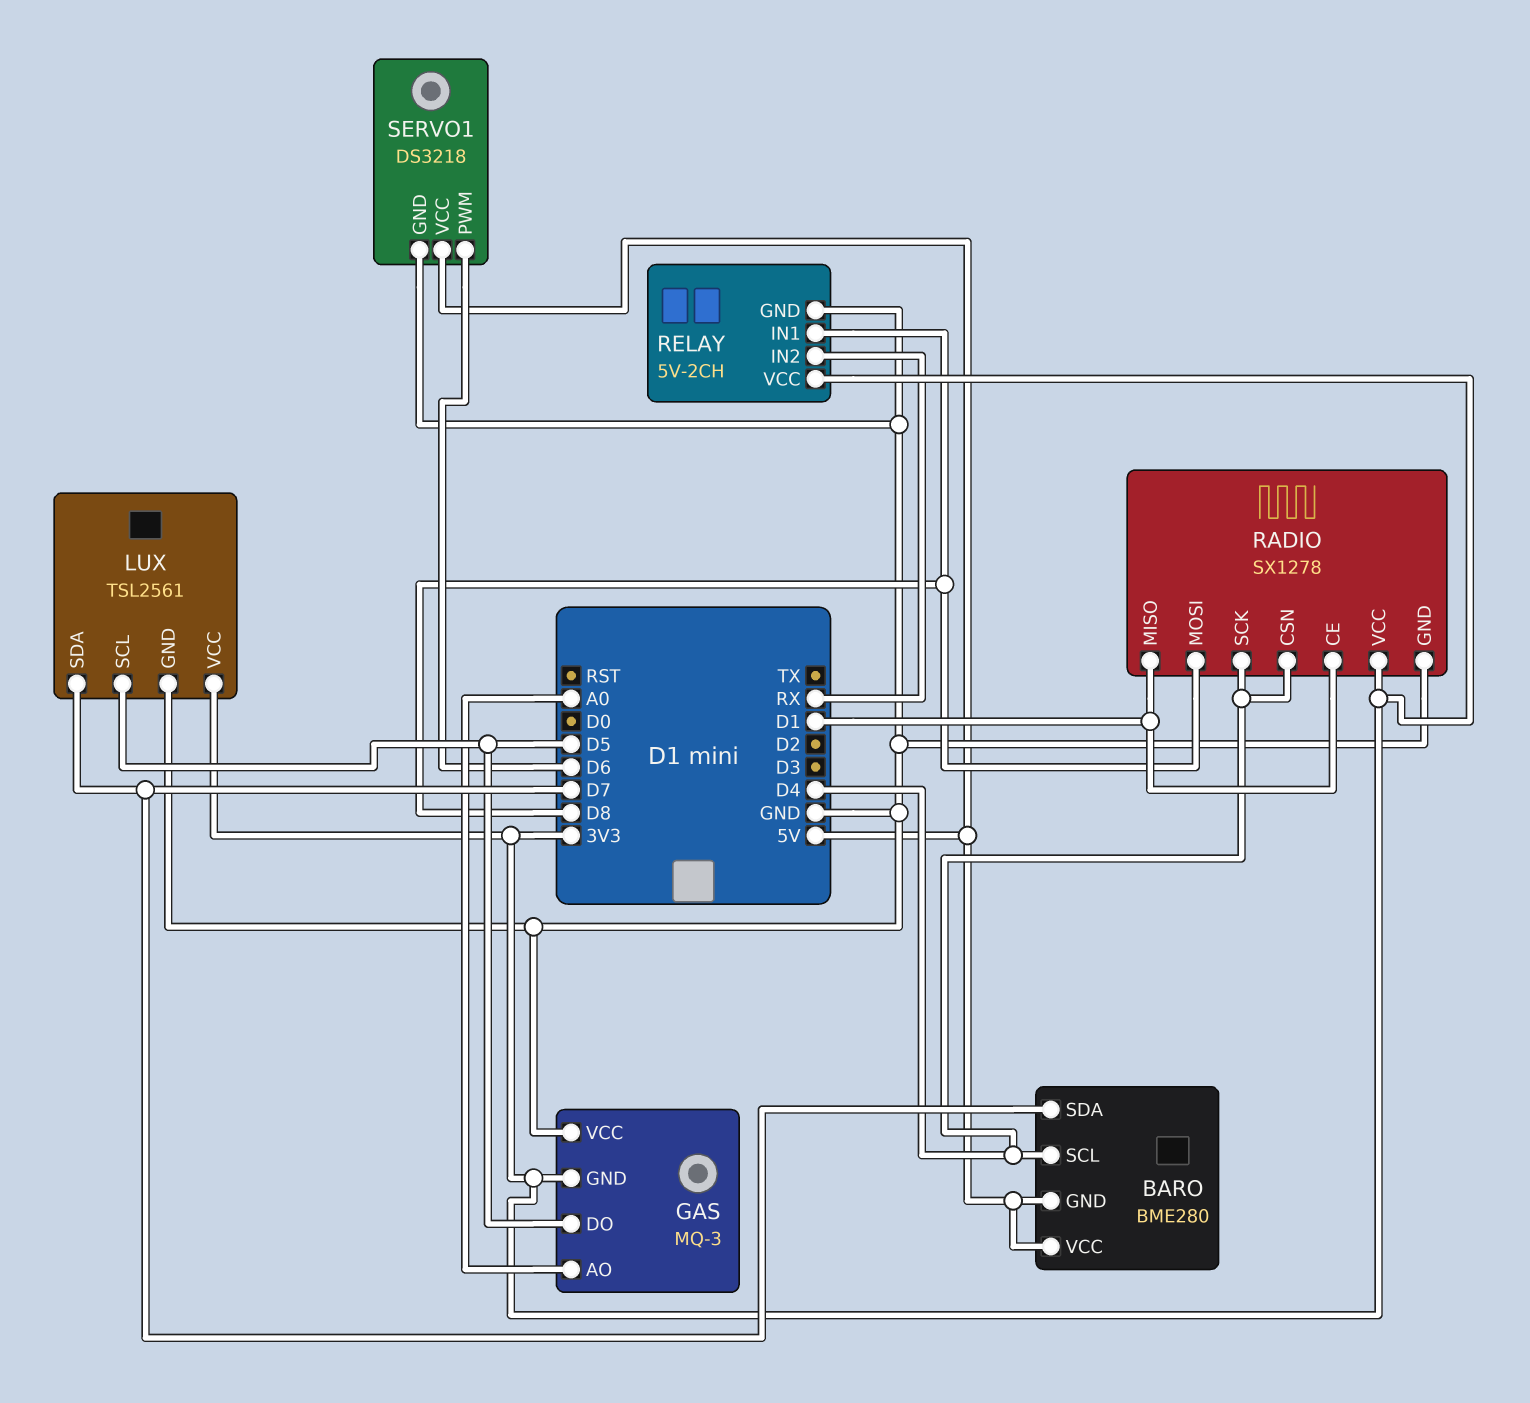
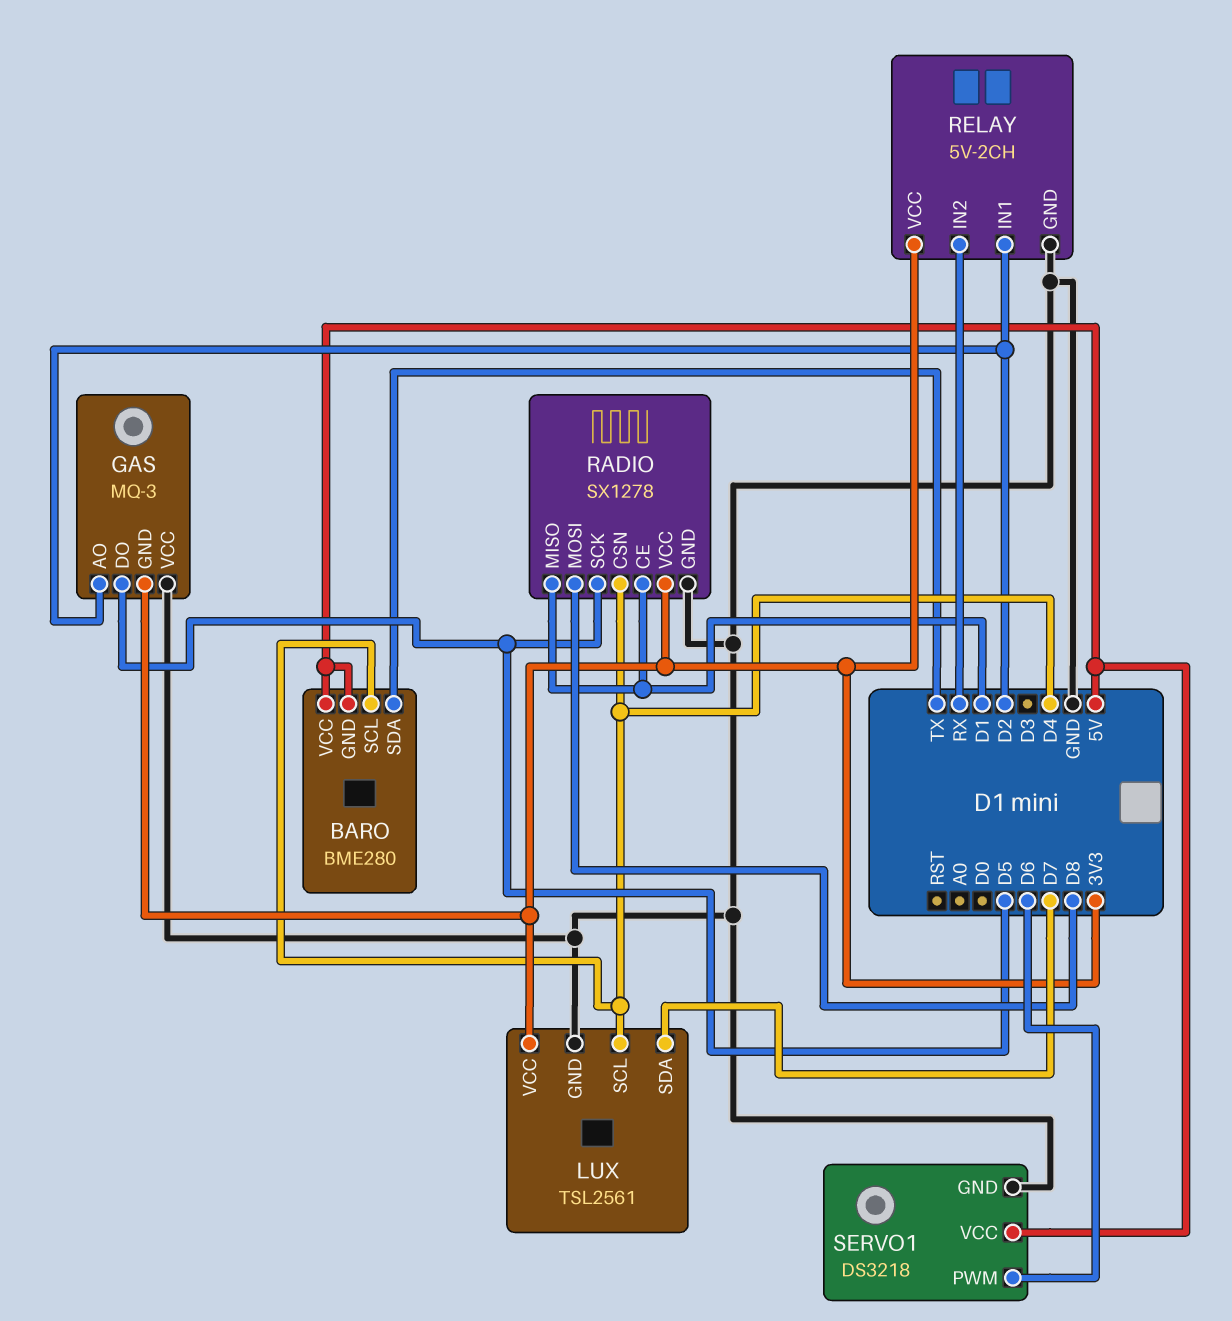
BARO pin SDA: D7 -> TX
GAS pin AO: A0 -> D2
LUX pin SCL: D5 -> D4
RADIO pin SCK: D4 -> D5
RELAY pin IN1: D8 -> D2

